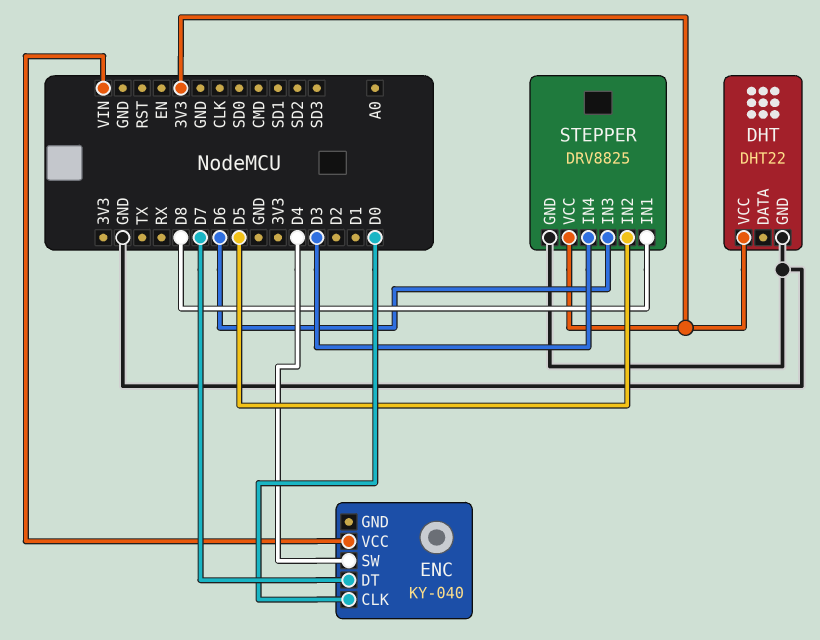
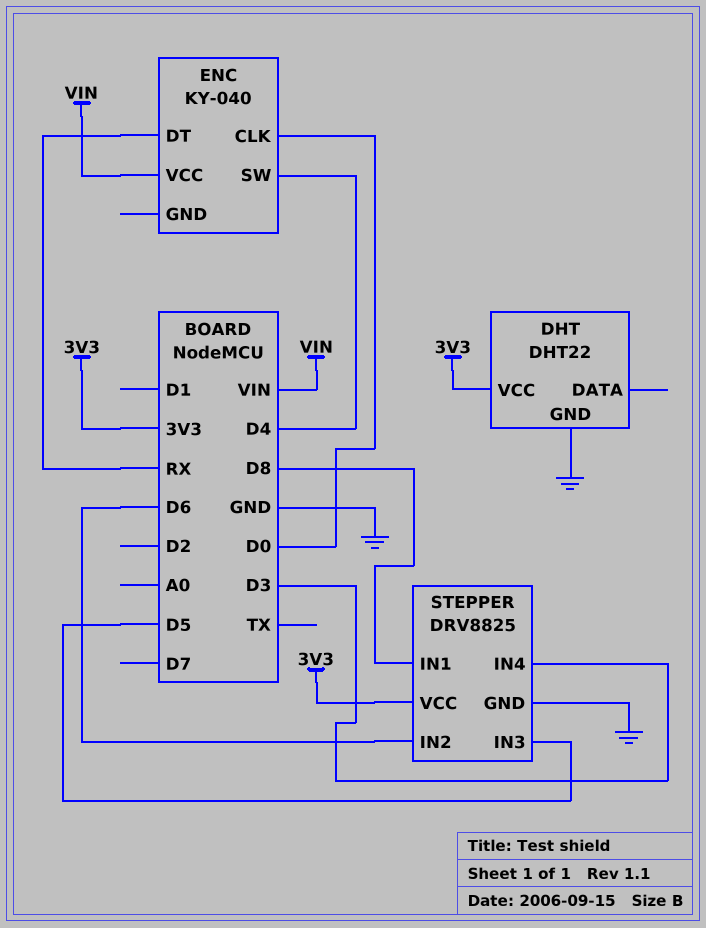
ENC pin DT: D7 -> RX
STEPPER pin IN2: D5 -> D6
STEPPER pin IN3: D6 -> D5

